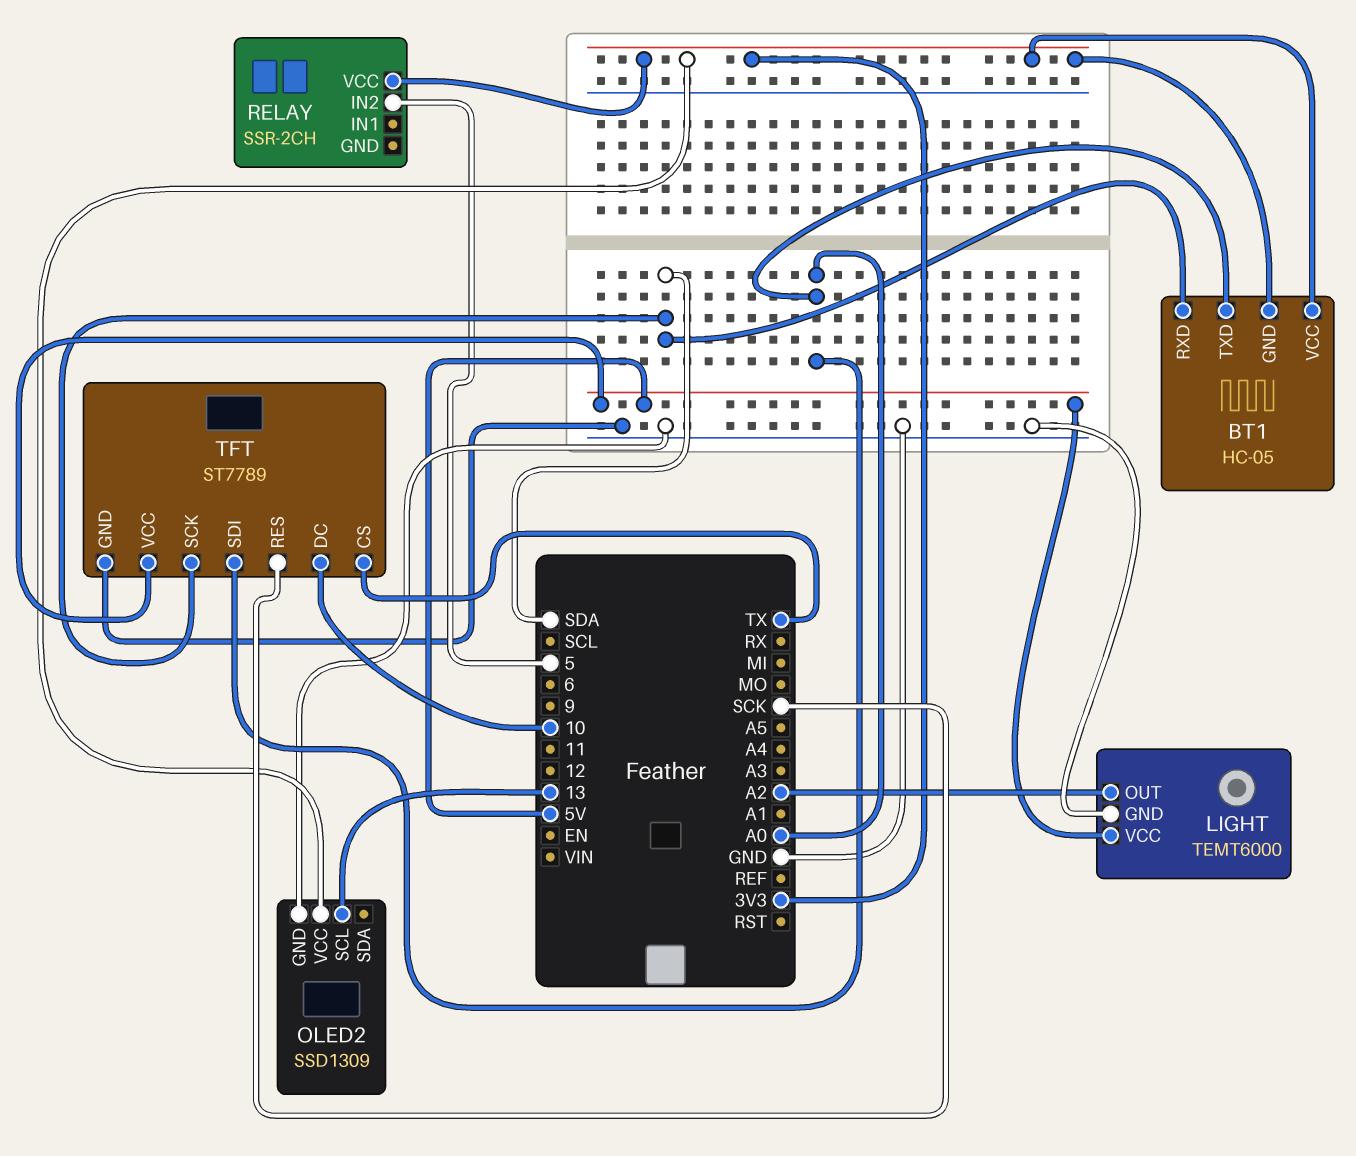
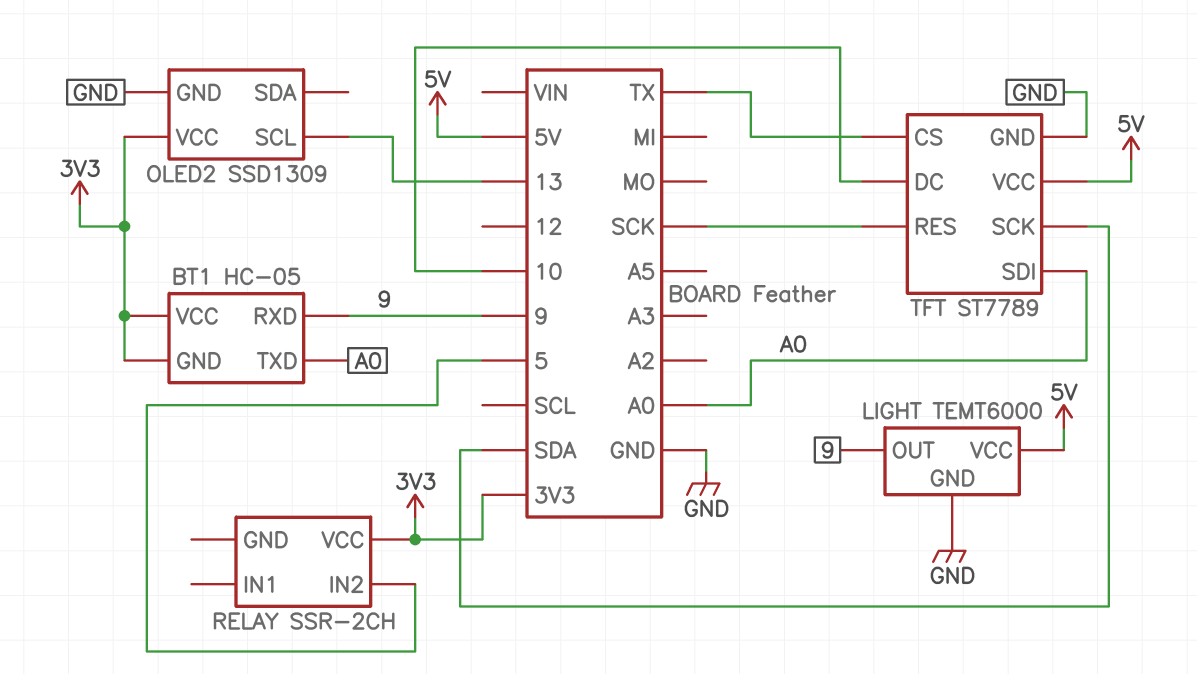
BT1 pin RXD: SDA -> 9
LIGHT pin OUT: A2 -> 9

